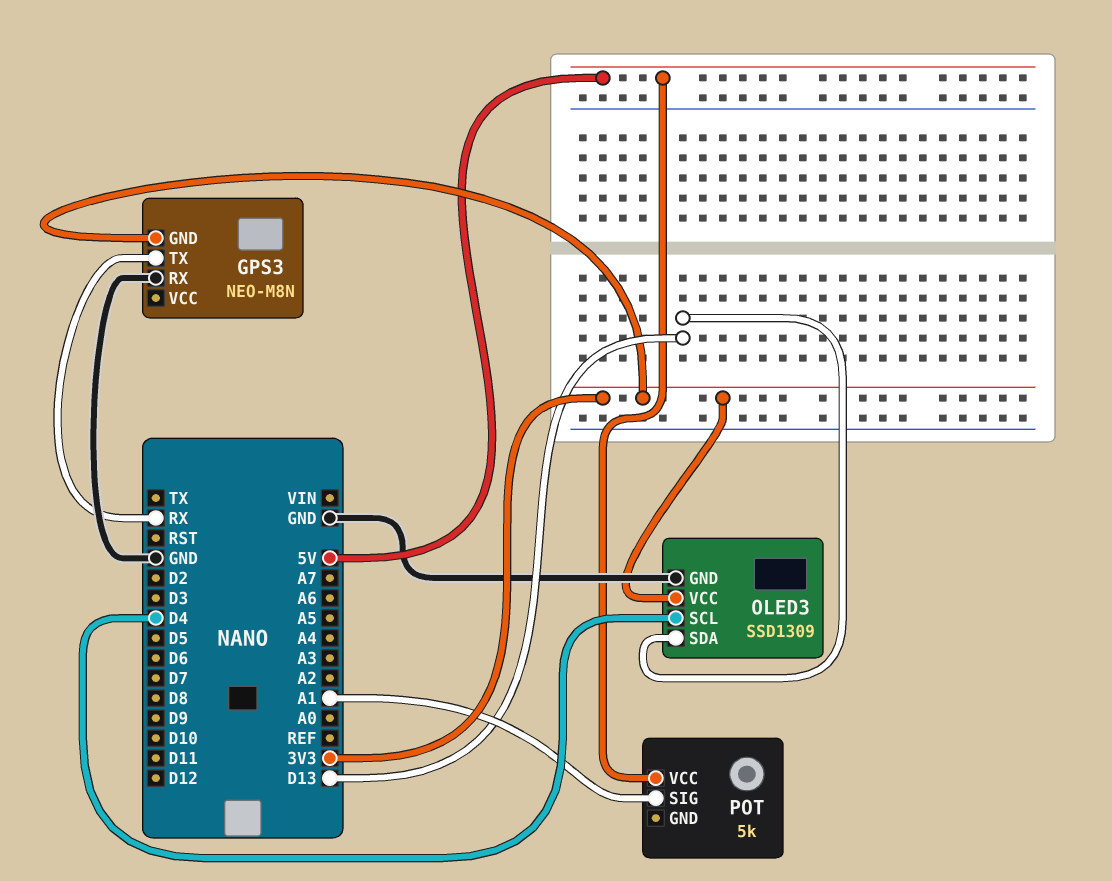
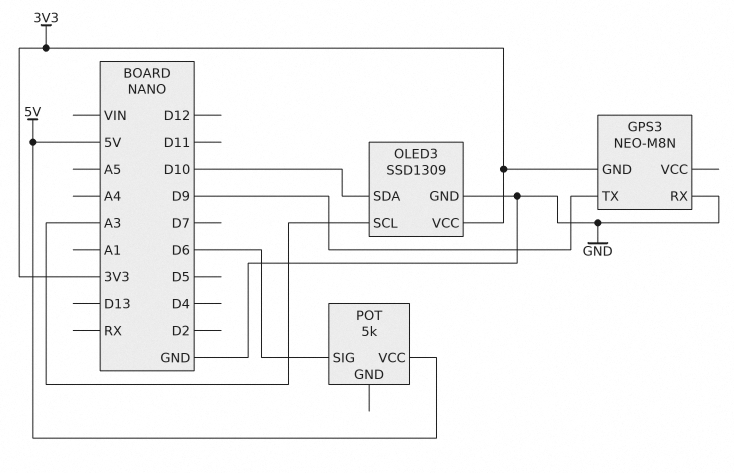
GPS3 pin TX: RX -> D9
OLED3 pin SCL: D4 -> A3
OLED3 pin SDA: D13 -> D10
POT pin SIG: A1 -> D6

